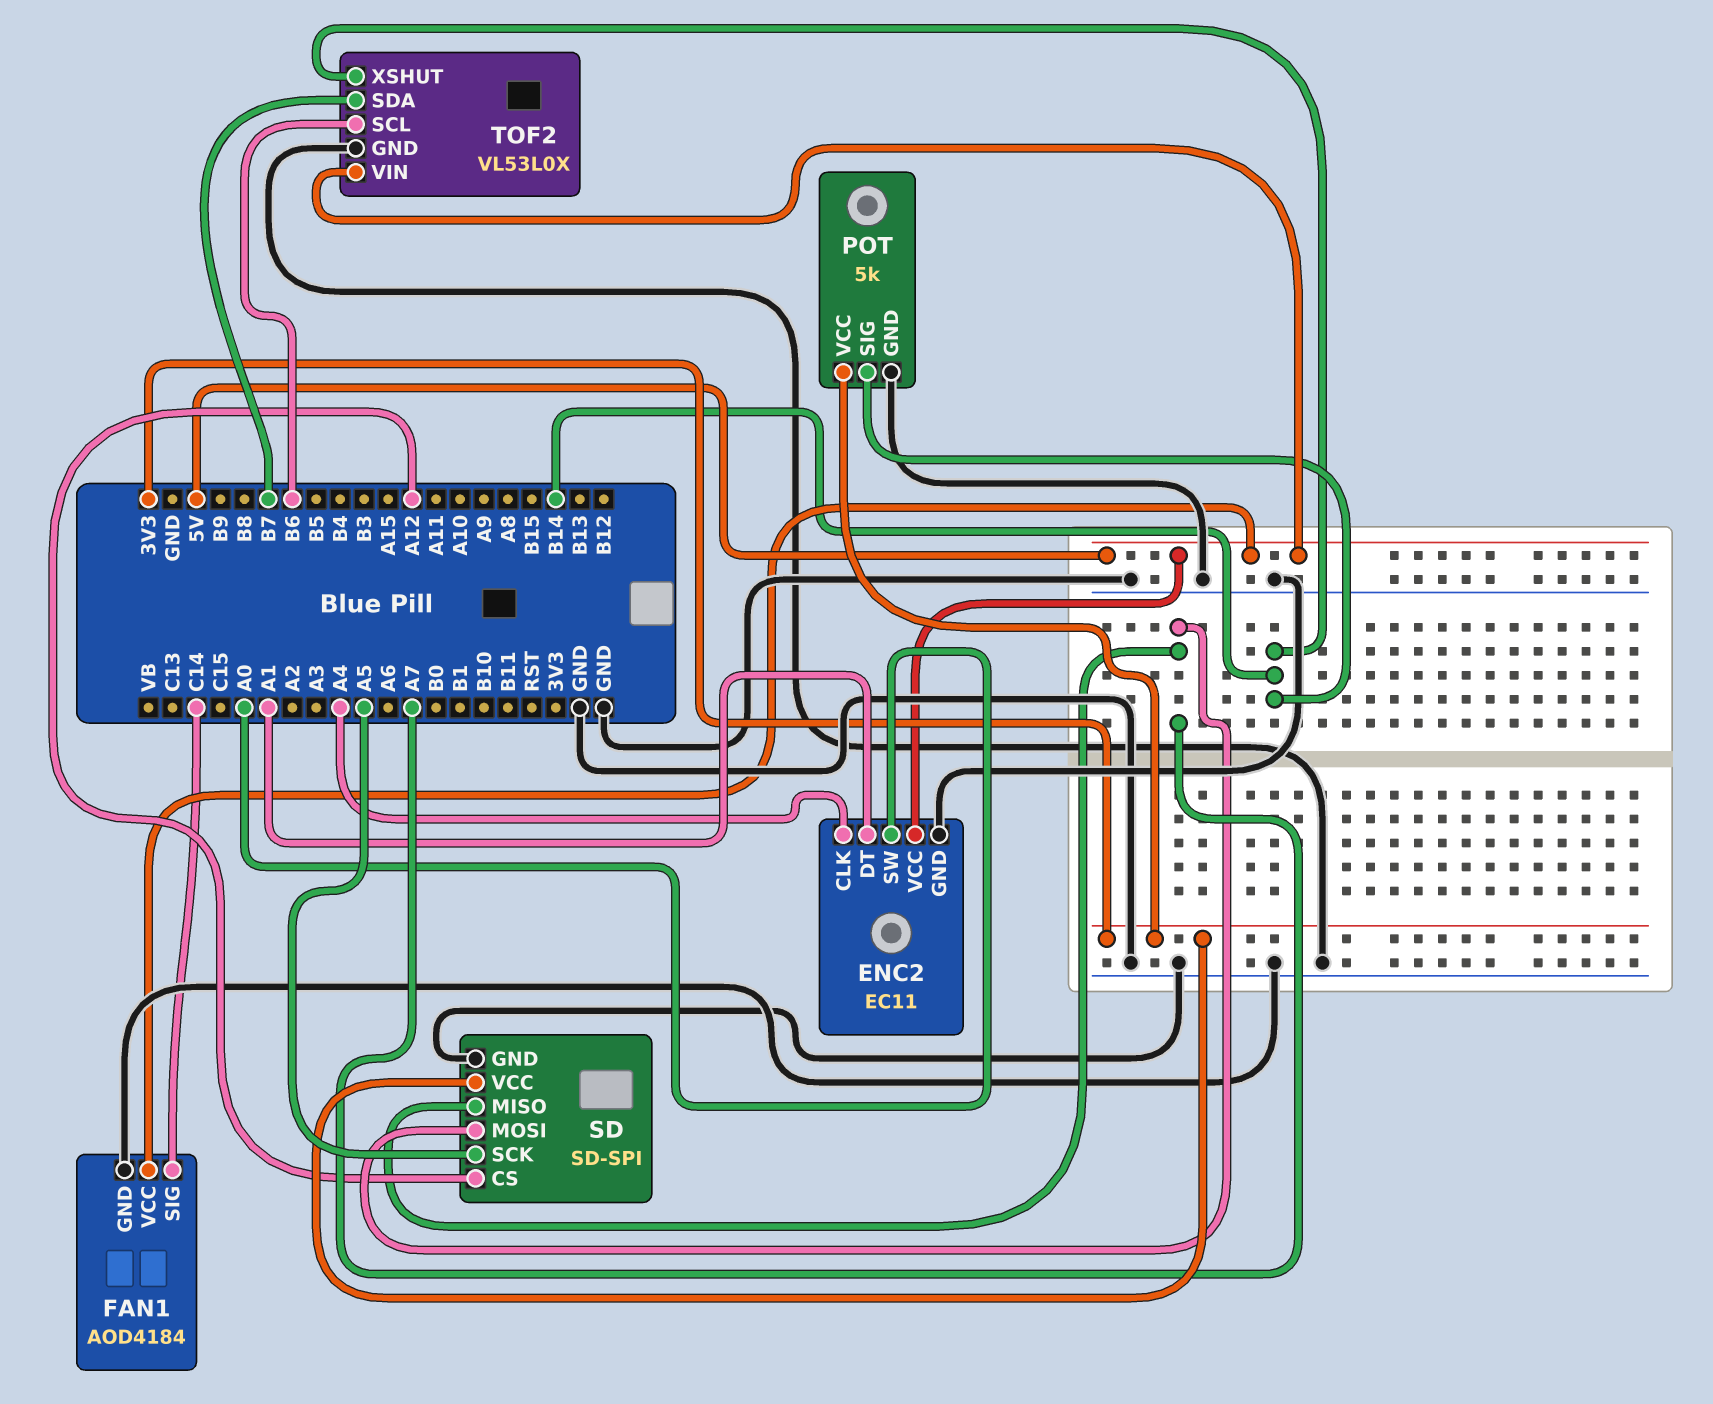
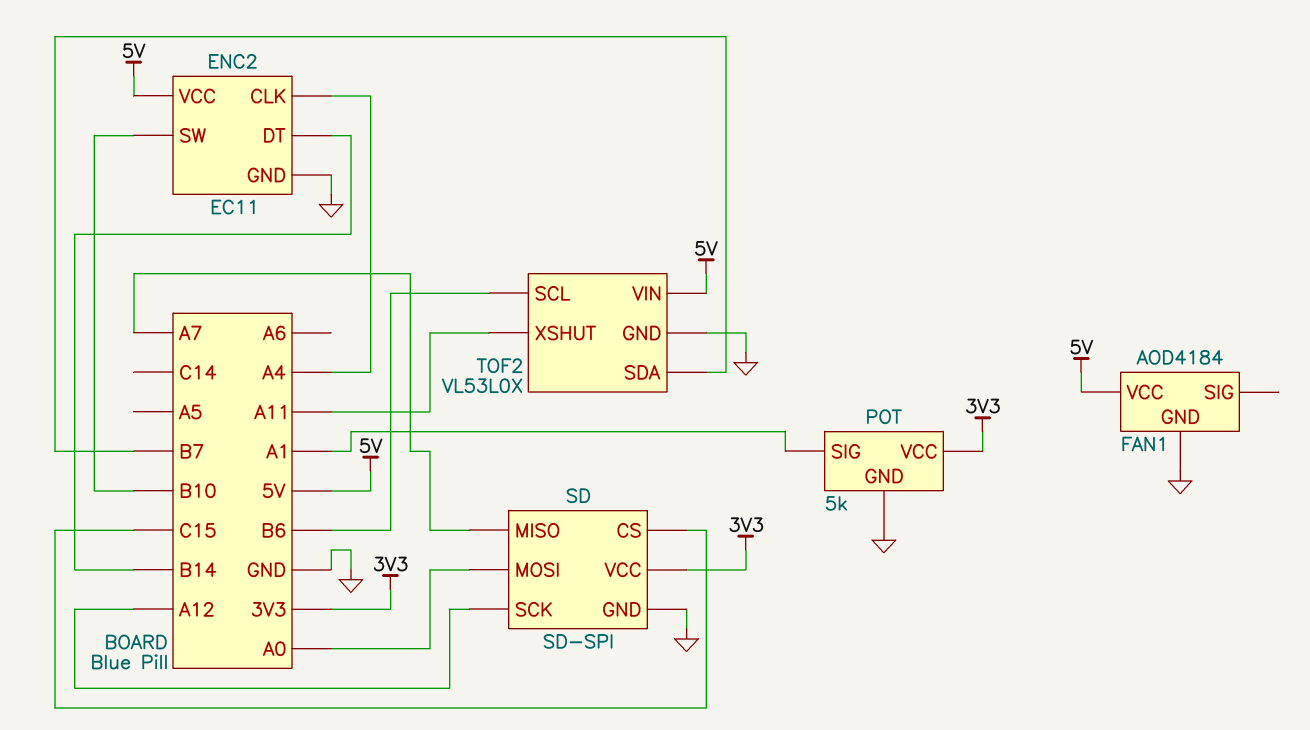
ENC2 pin DT: A1 -> B14
ENC2 pin SW: A0 -> B10
FAN1 pin SIG: C14 -> none
POT pin SIG: B14 -> A1
SD pin CS: A12 -> C15
SD pin MOSI: A7 -> A0
SD pin SCK: A5 -> A12
TOF2 pin XSHUT: B14 -> A11

